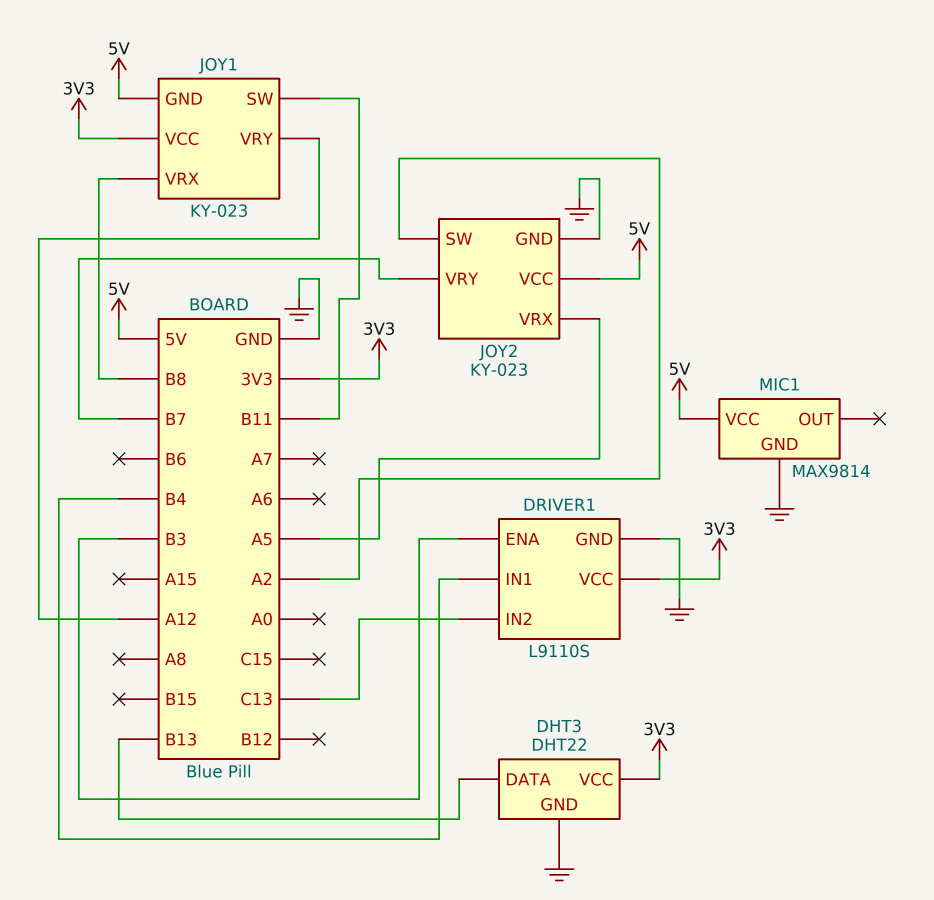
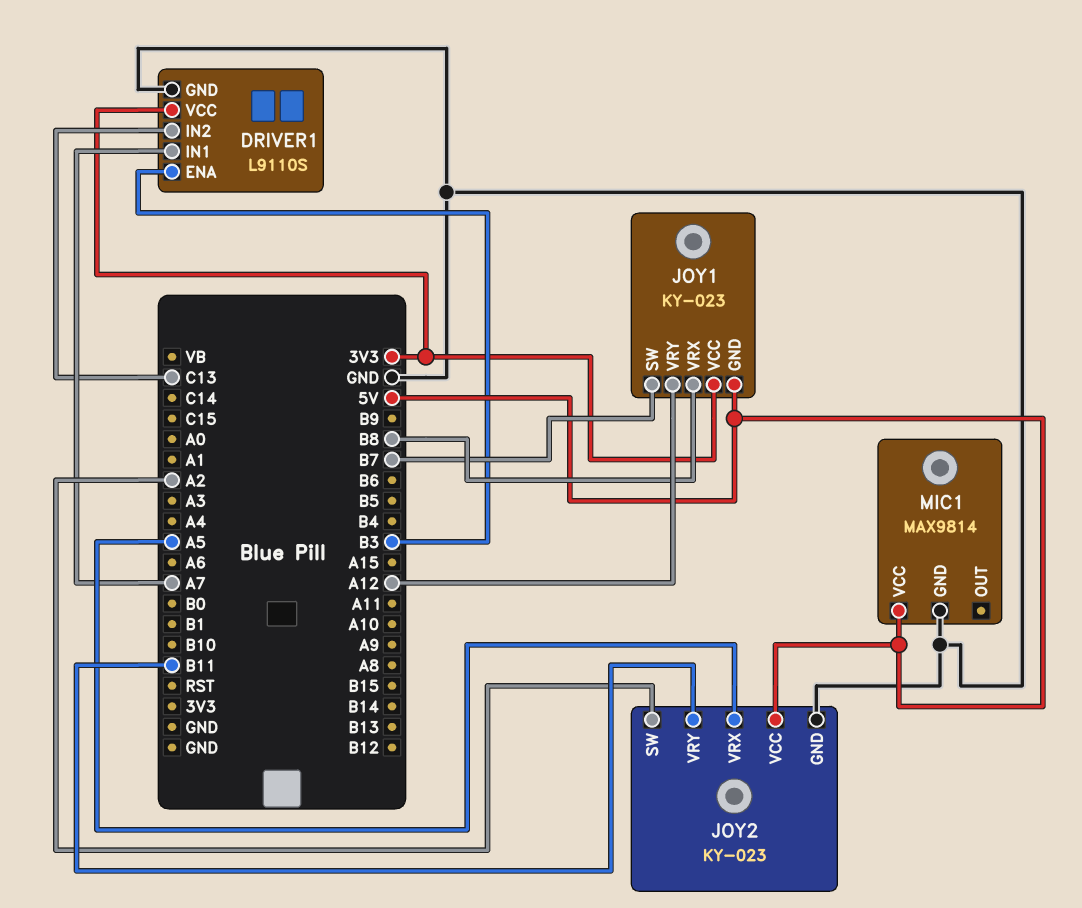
DHT3: DHT22 -> none
DHT3 pin DATA: B13 -> none
DHT3 pin GND: GND -> none
DHT3 pin VCC: 3V3 -> none
DRIVER1 pin IN1: B4 -> A7
JOY1 pin SW: B11 -> B7
JOY2 pin VRY: B7 -> B11

